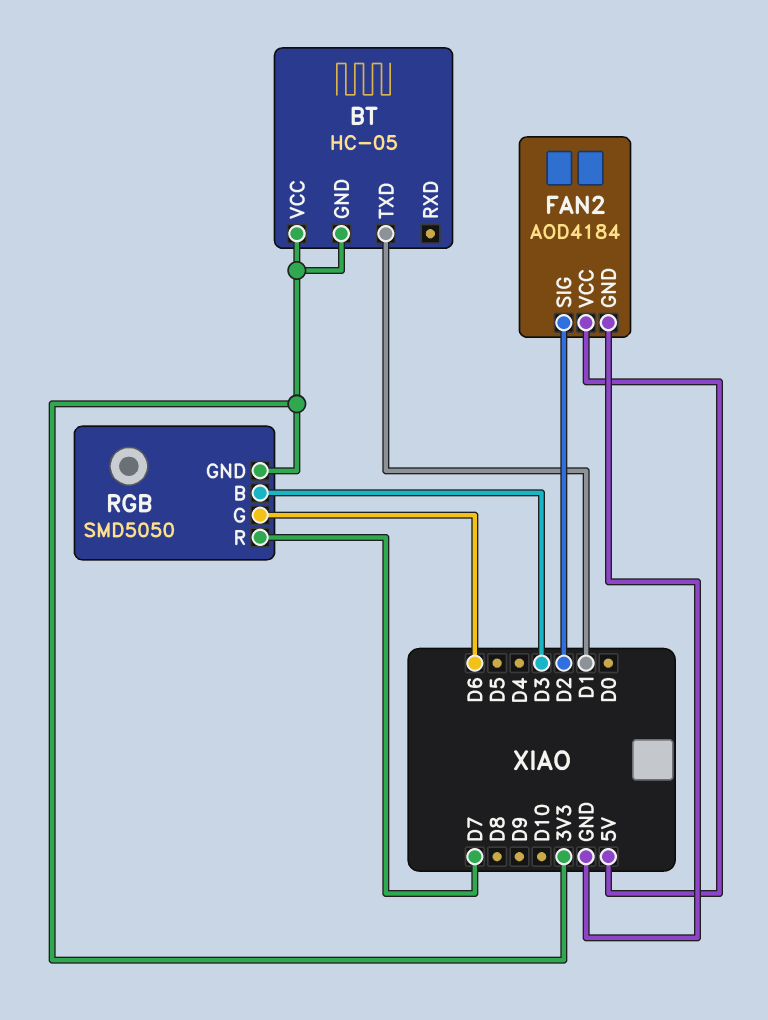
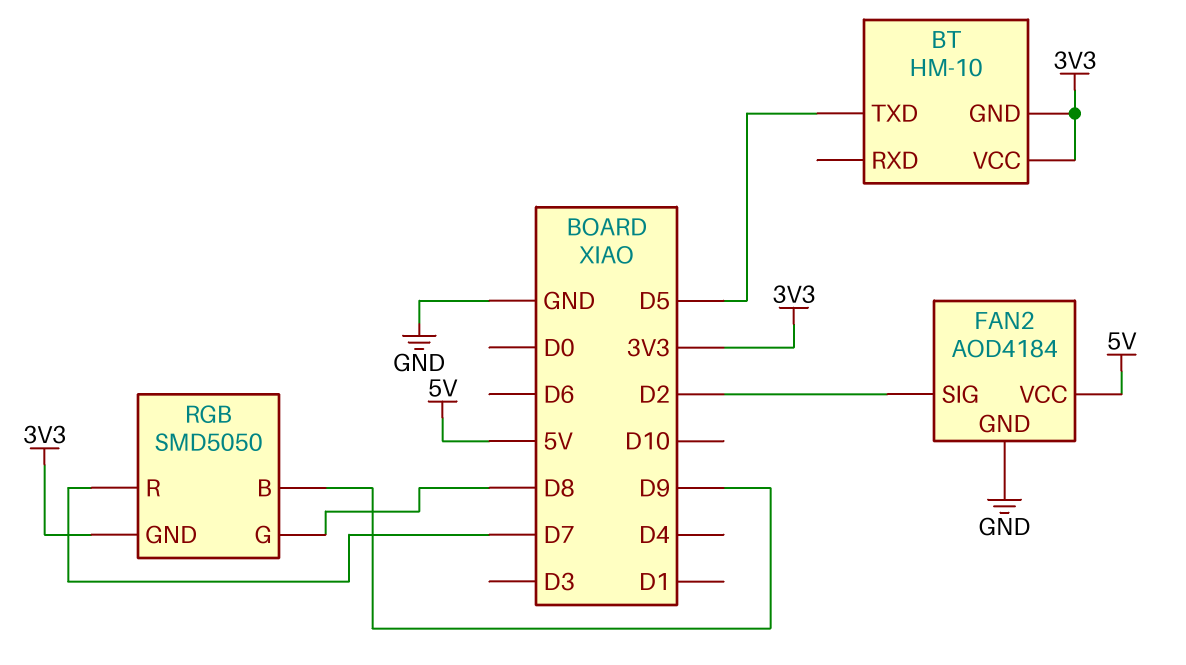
BT: HC-05 -> HM-10
BT pin TXD: D1 -> D5
RGB pin B: D3 -> D9
RGB pin G: D6 -> D8

